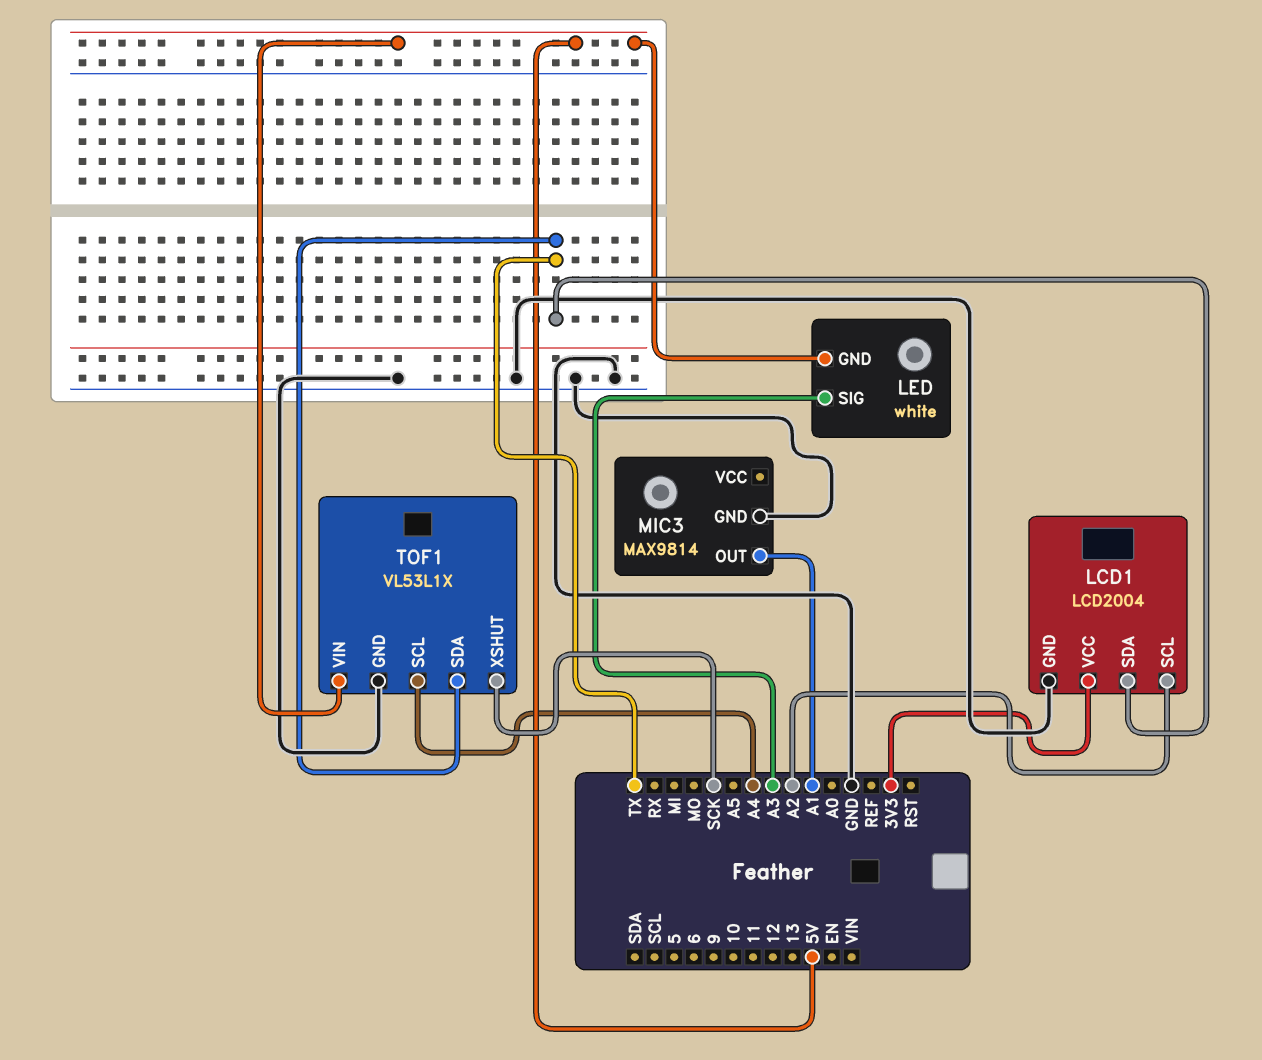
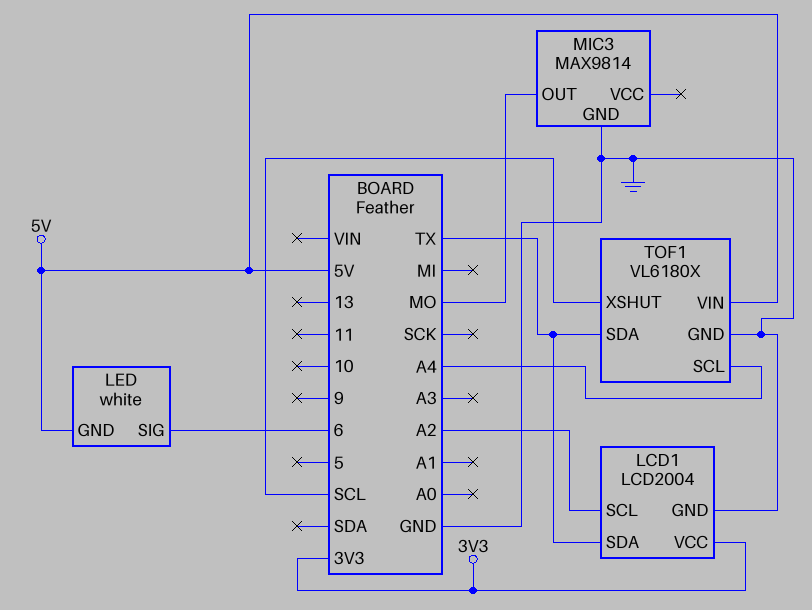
LED pin SIG: A3 -> 6
MIC3 pin OUT: A1 -> MO
TOF1: VL53L1X -> VL6180X
TOF1 pin XSHUT: SCK -> SCL

